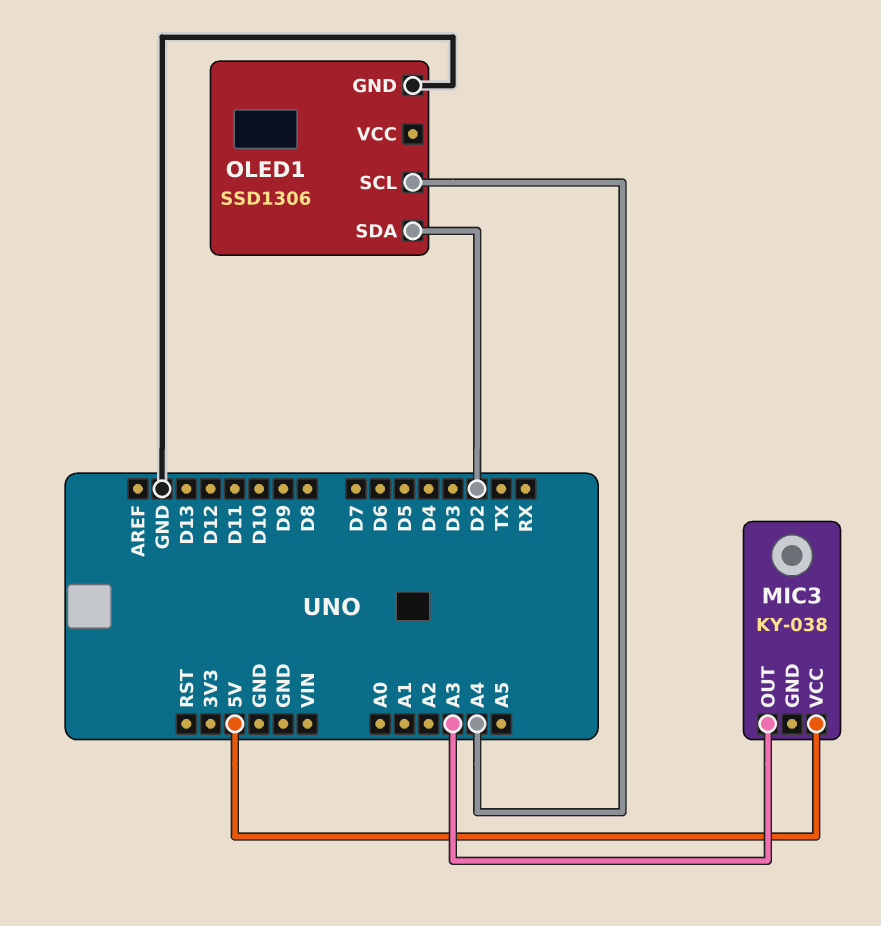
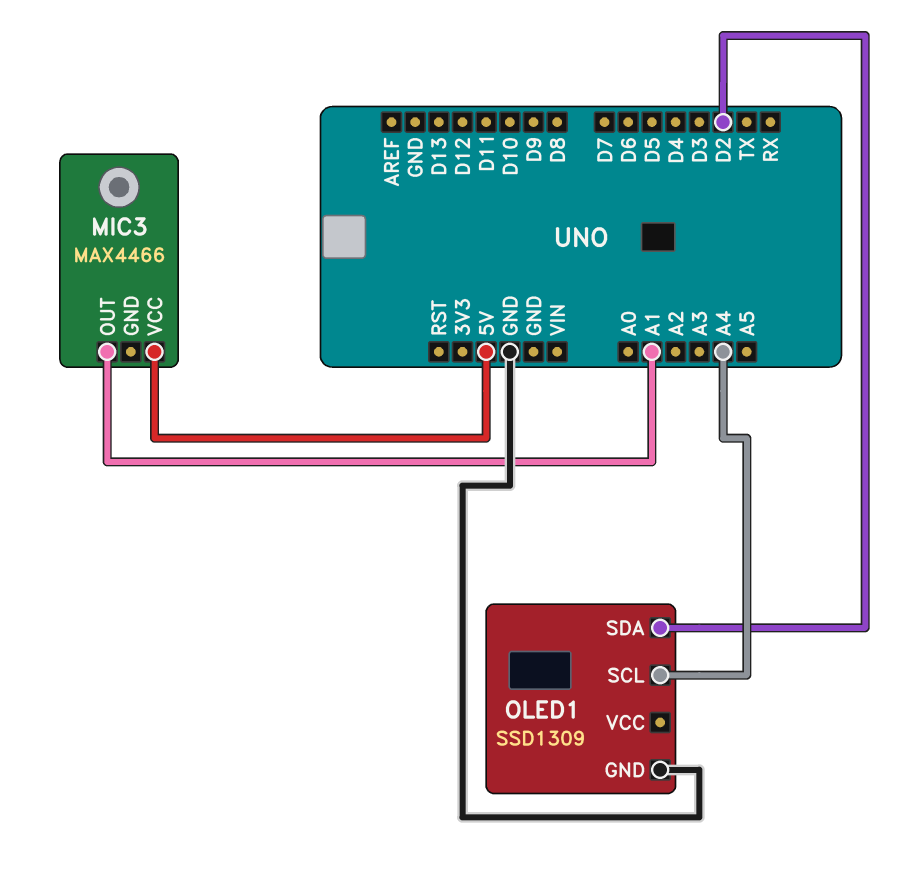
MIC3: KY-038 -> MAX4466
MIC3 pin OUT: A3 -> A1
OLED1: SSD1306 -> SSD1309

